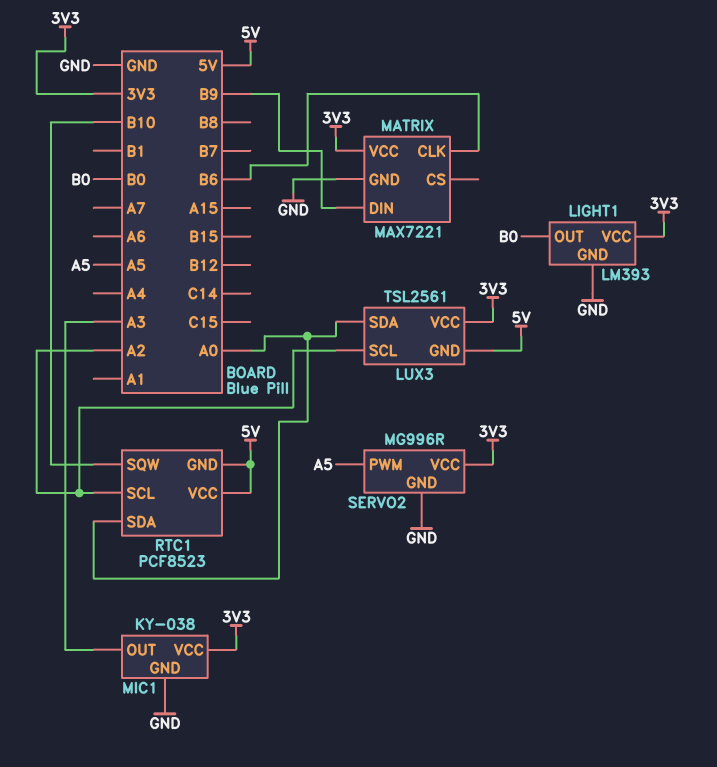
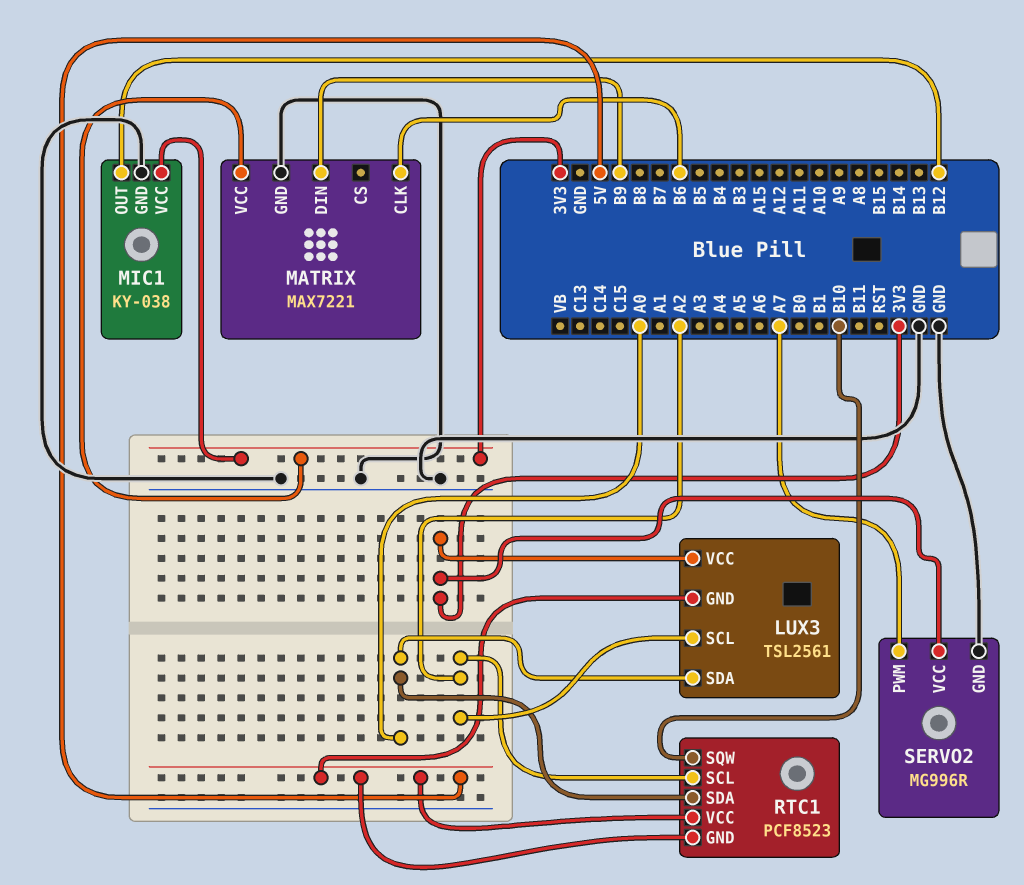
LIGHT1: LM393 -> none
LIGHT1 pin GND: GND -> none
LIGHT1 pin OUT: B0 -> none
LIGHT1 pin VCC: 3V3 -> none
MIC1 pin OUT: A3 -> B12
SERVO2 pin PWM: A5 -> A7

